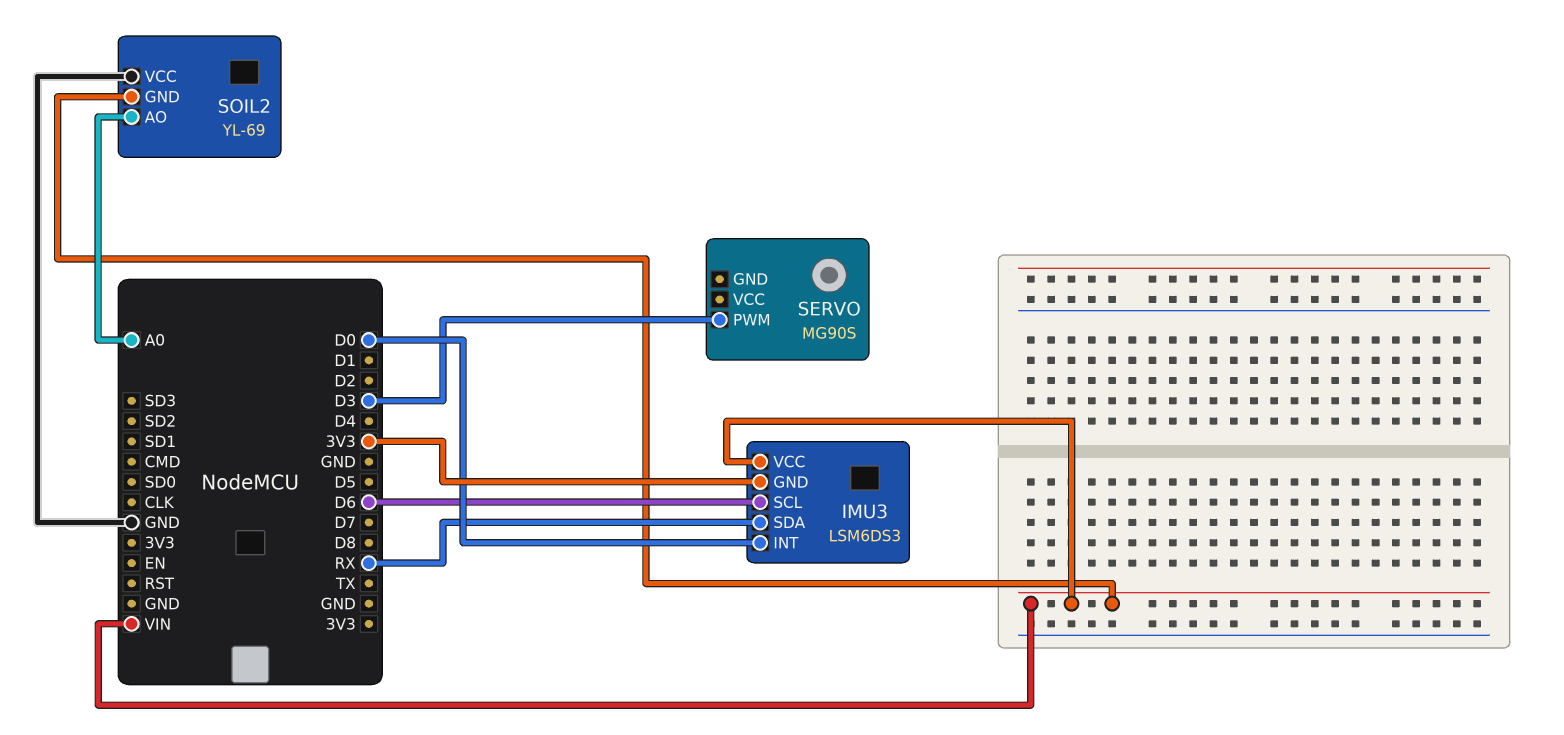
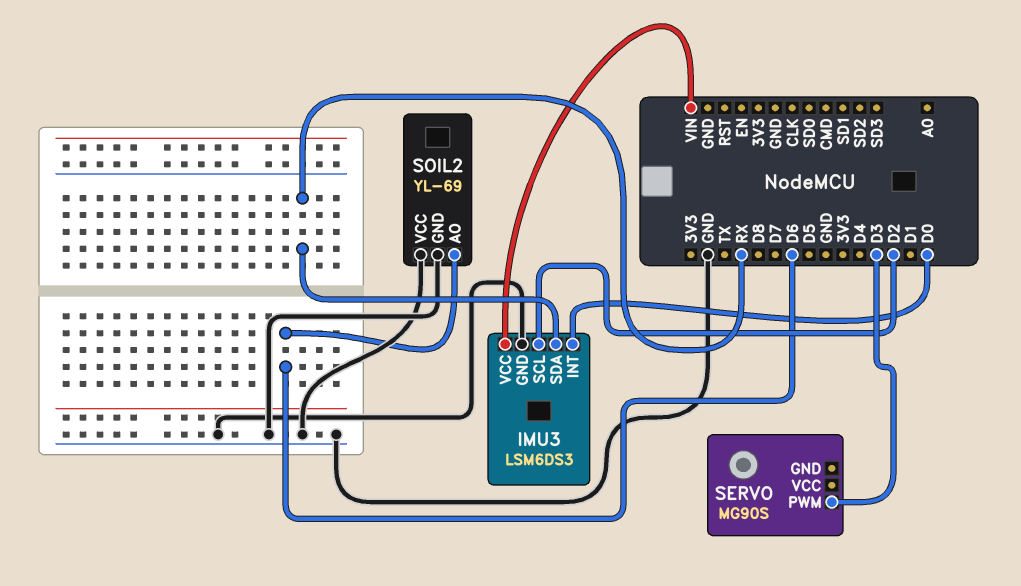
IMU3 pin GND: 3V3 -> GND
IMU3 pin SCL: D6 -> D2
SOIL2 pin AO: A0 -> D6
SOIL2 pin GND: VIN -> GND

